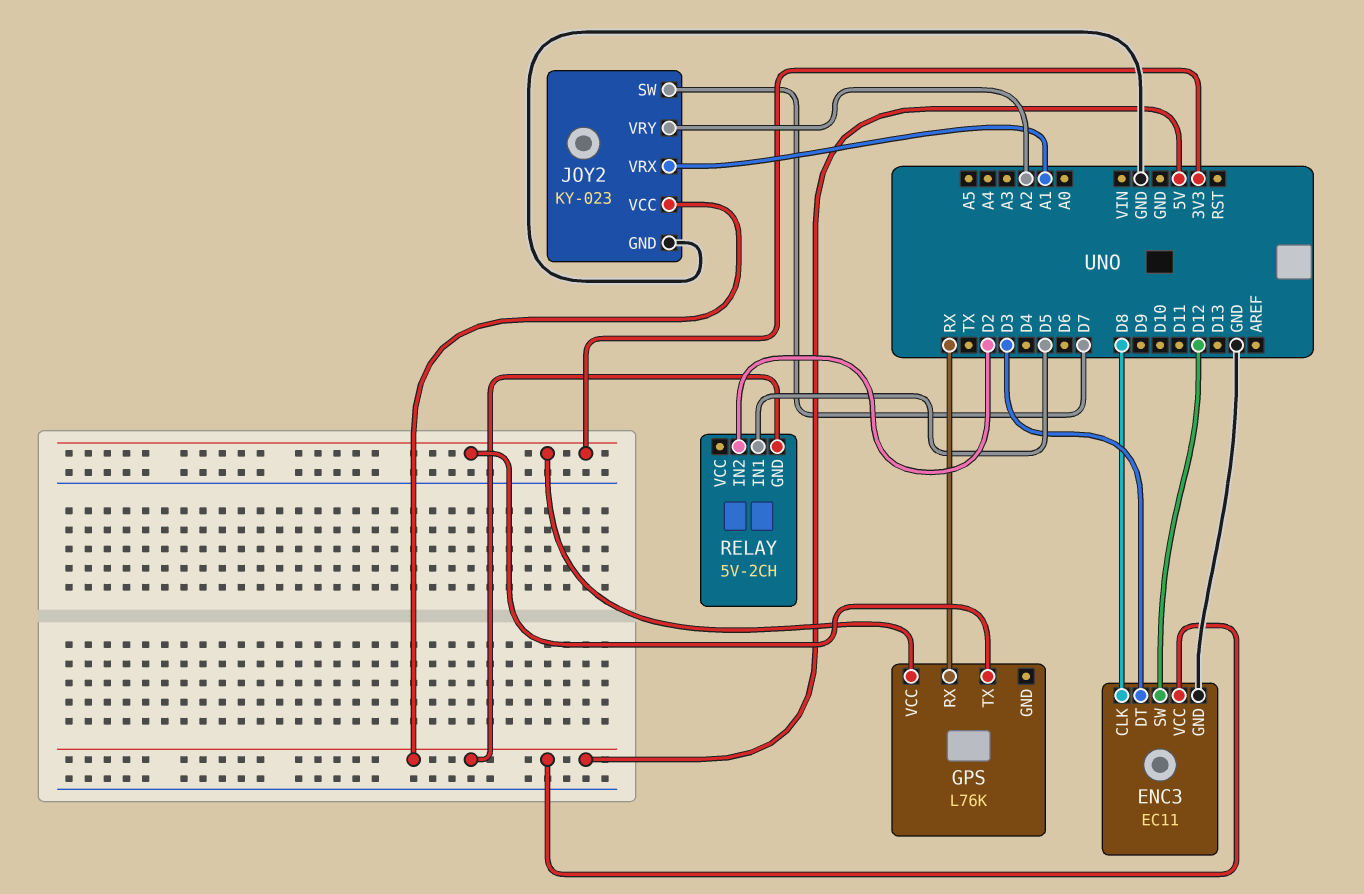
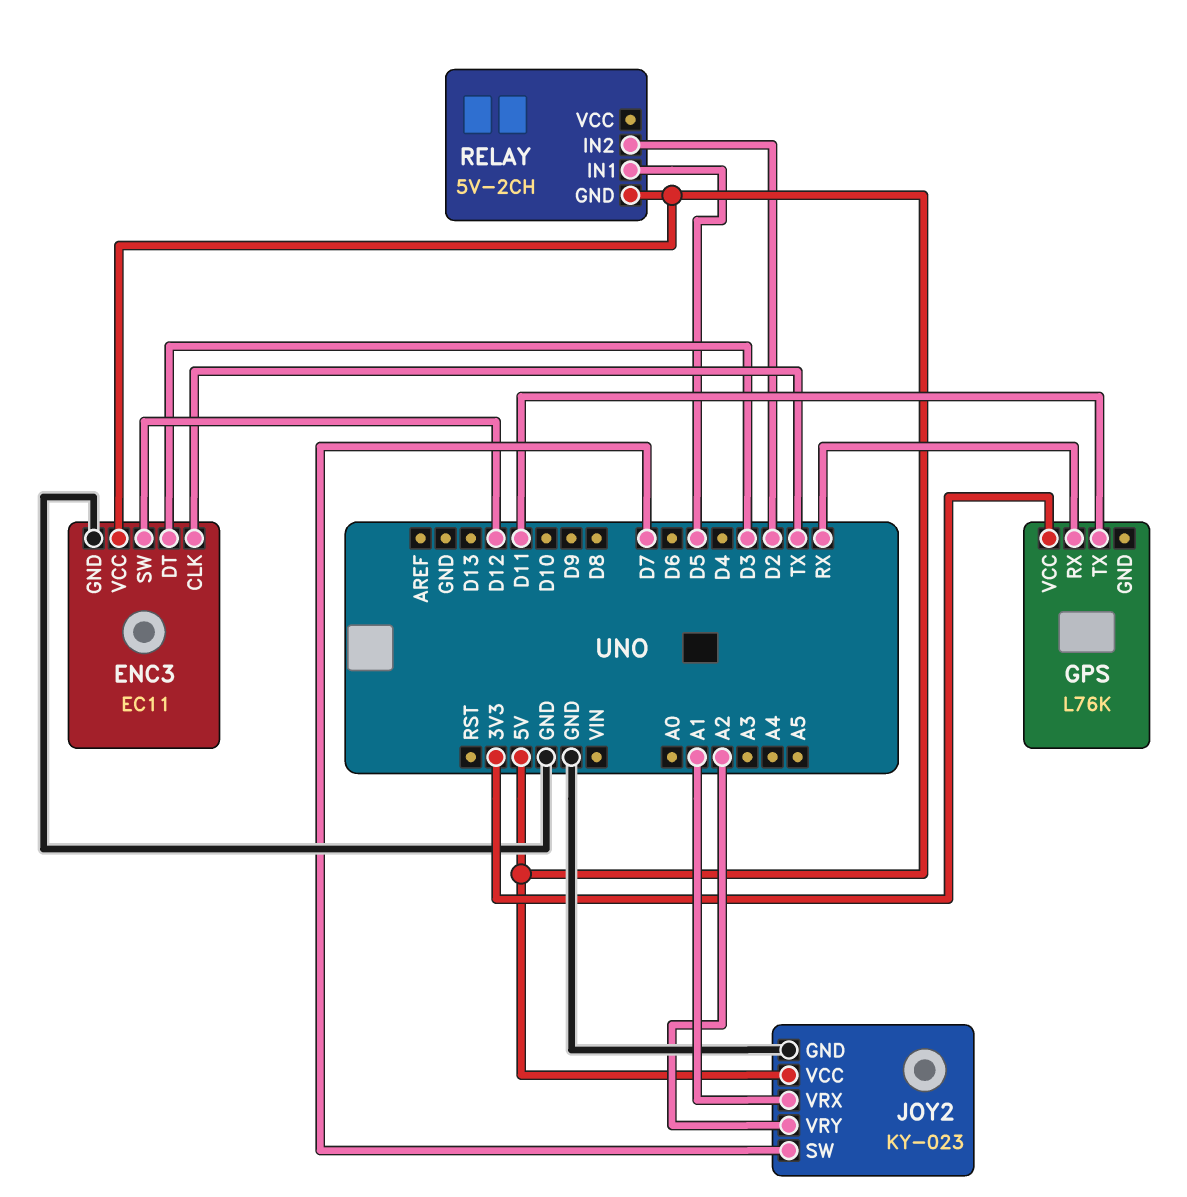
ENC3 pin CLK: D8 -> TX
GPS pin TX: 3V3 -> D11

